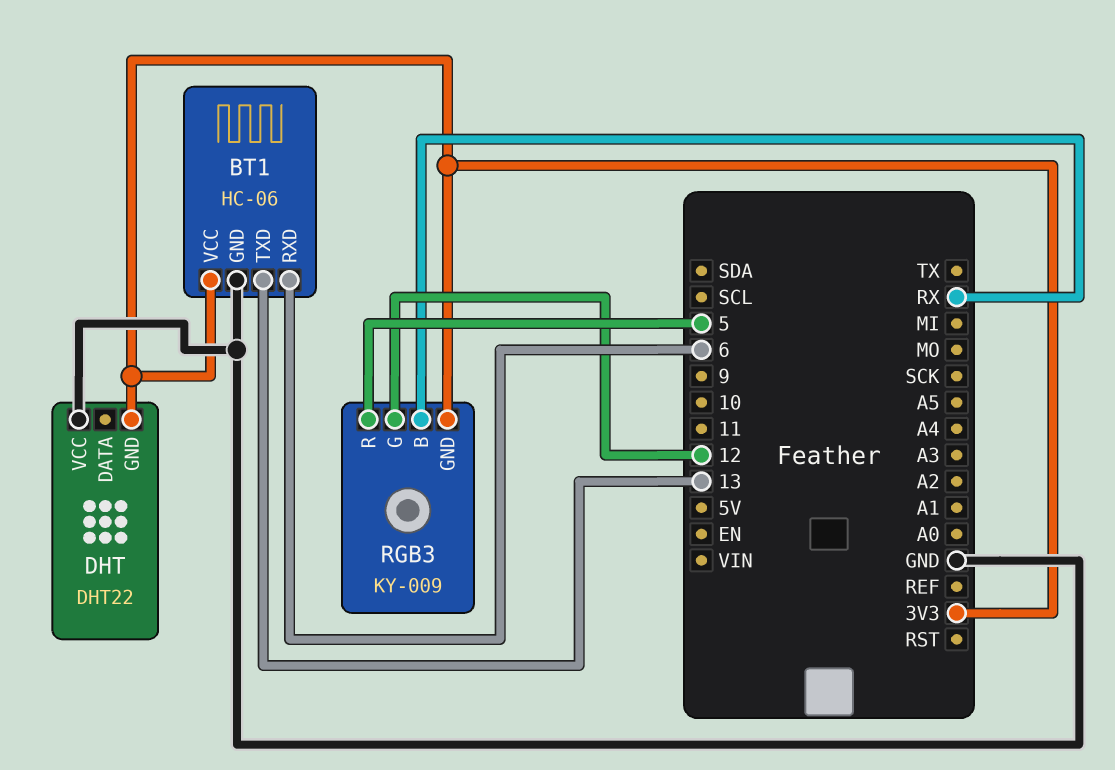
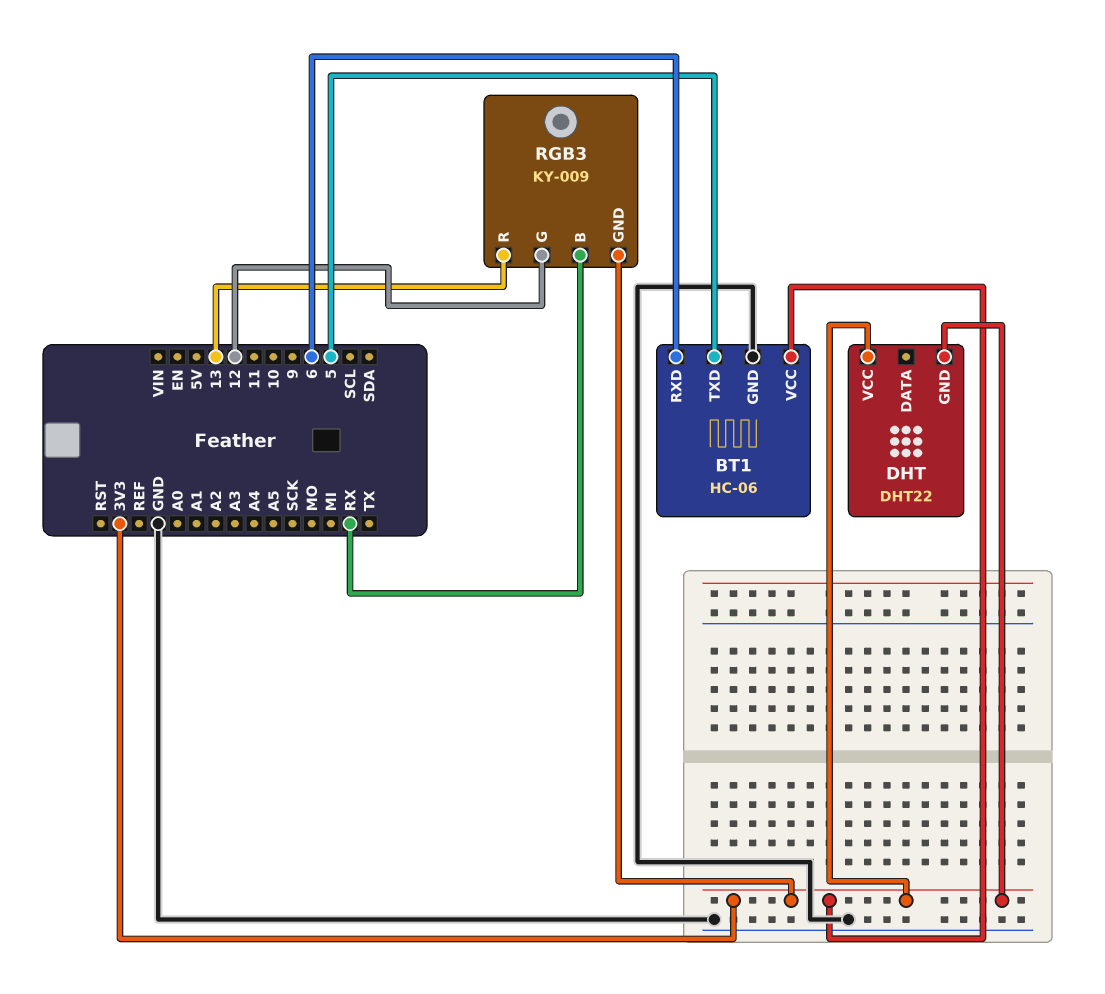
BT1 pin TXD: 13 -> 5
DHT pin VCC: GND -> 3V3
RGB3 pin R: 5 -> 13

